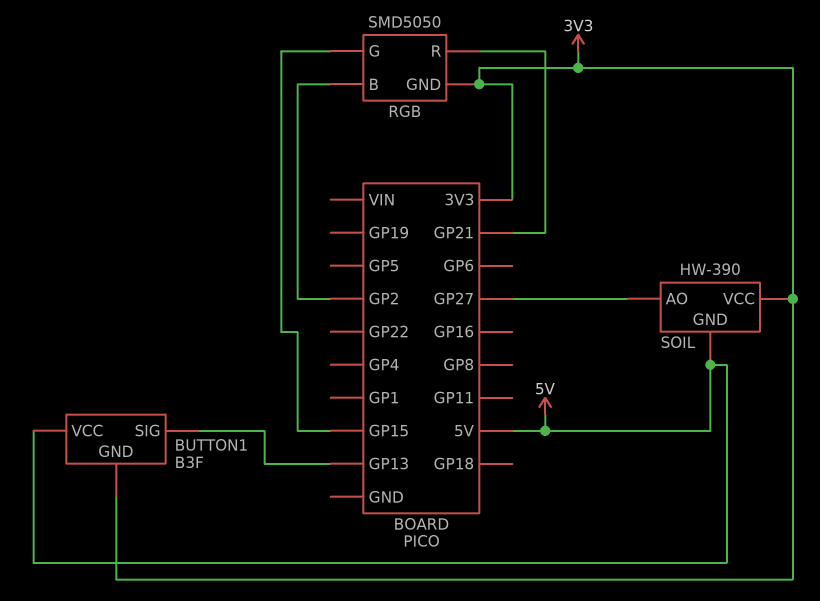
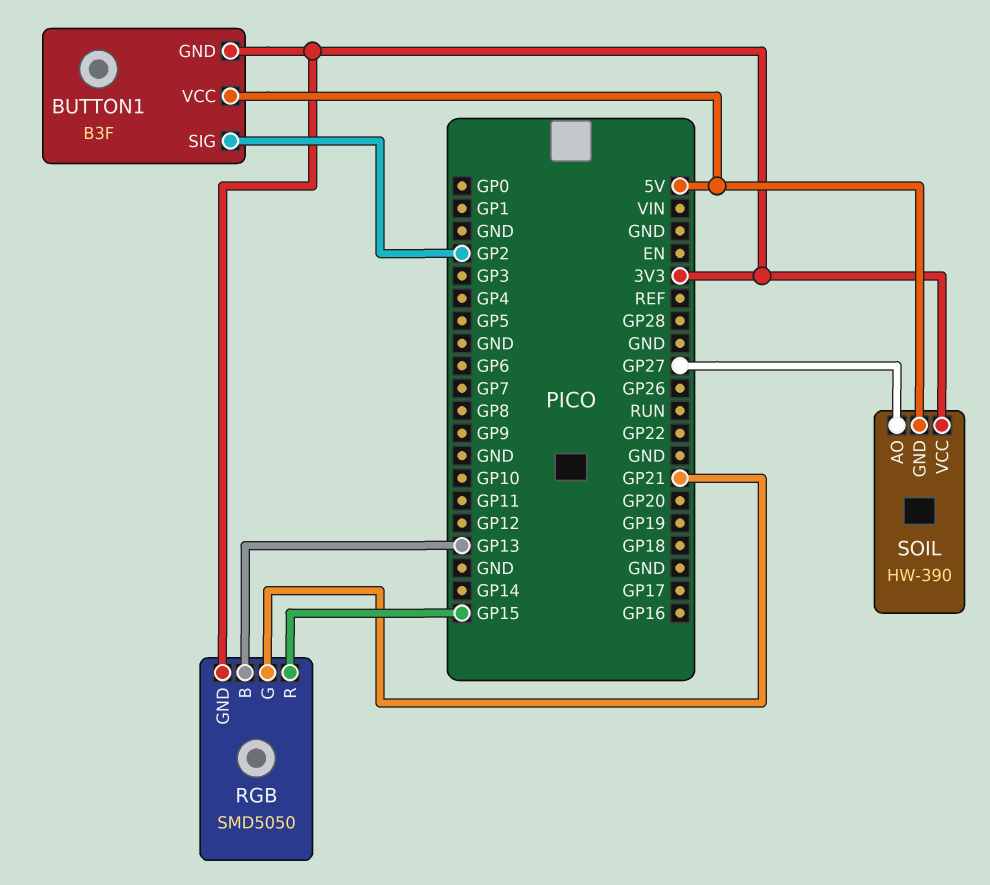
BUTTON1 pin SIG: GP13 -> GP2
RGB pin B: GP2 -> GP13
RGB pin G: GP15 -> GP21
RGB pin R: GP21 -> GP15

